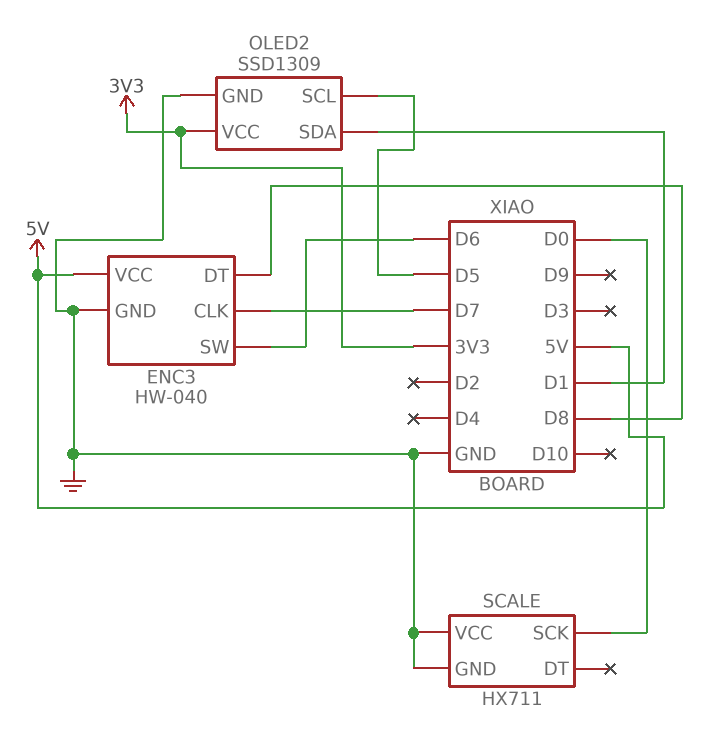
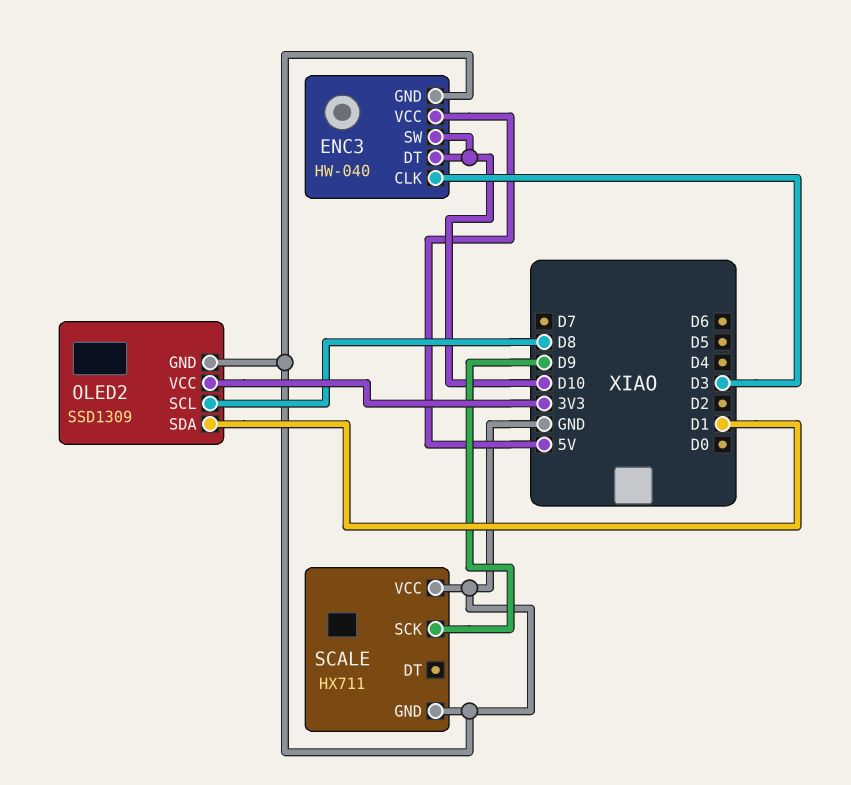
ENC3 pin CLK: D7 -> D3
ENC3 pin DT: D8 -> D10
ENC3 pin SW: D6 -> D10
OLED2 pin SCL: D5 -> D8
SCALE pin SCK: D0 -> D9

